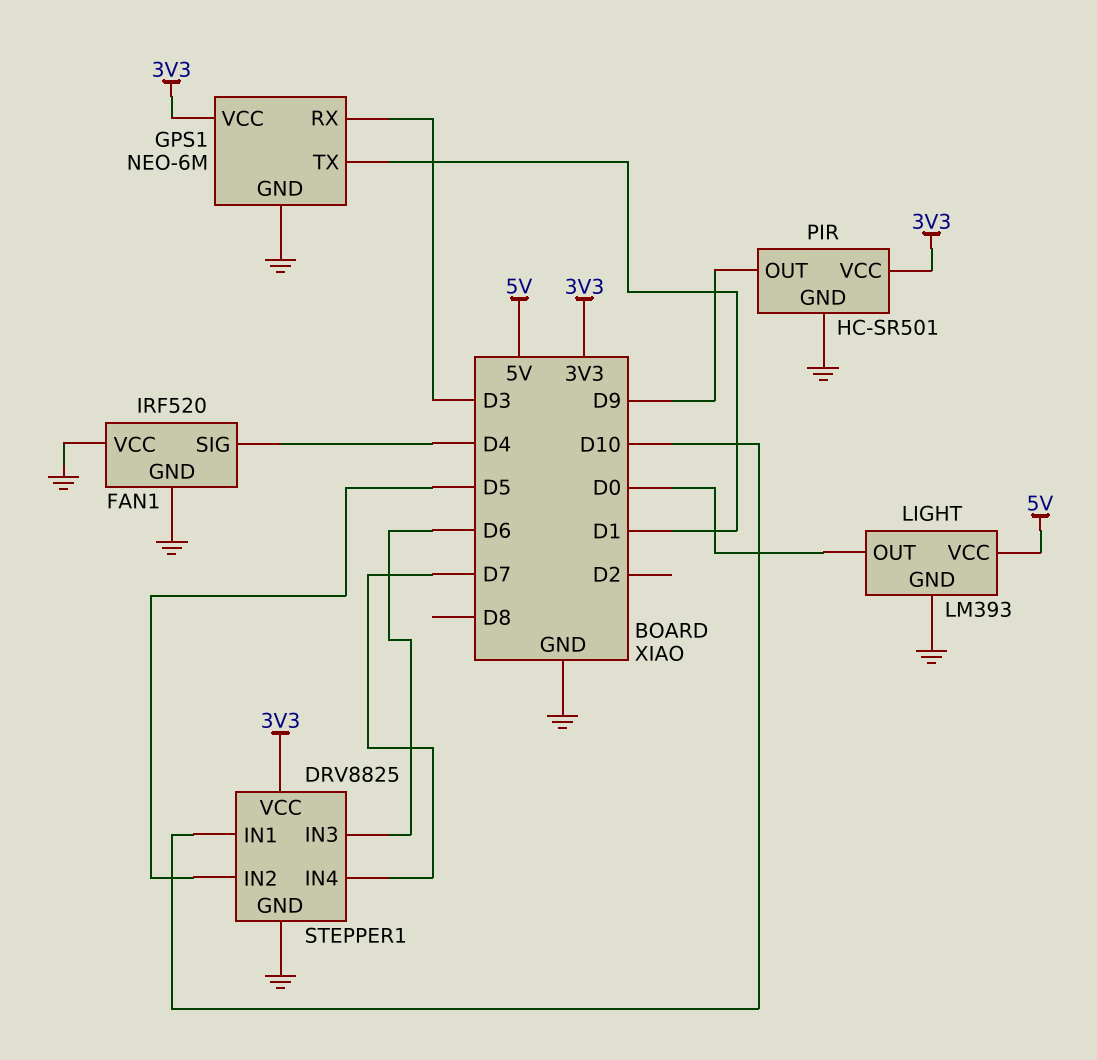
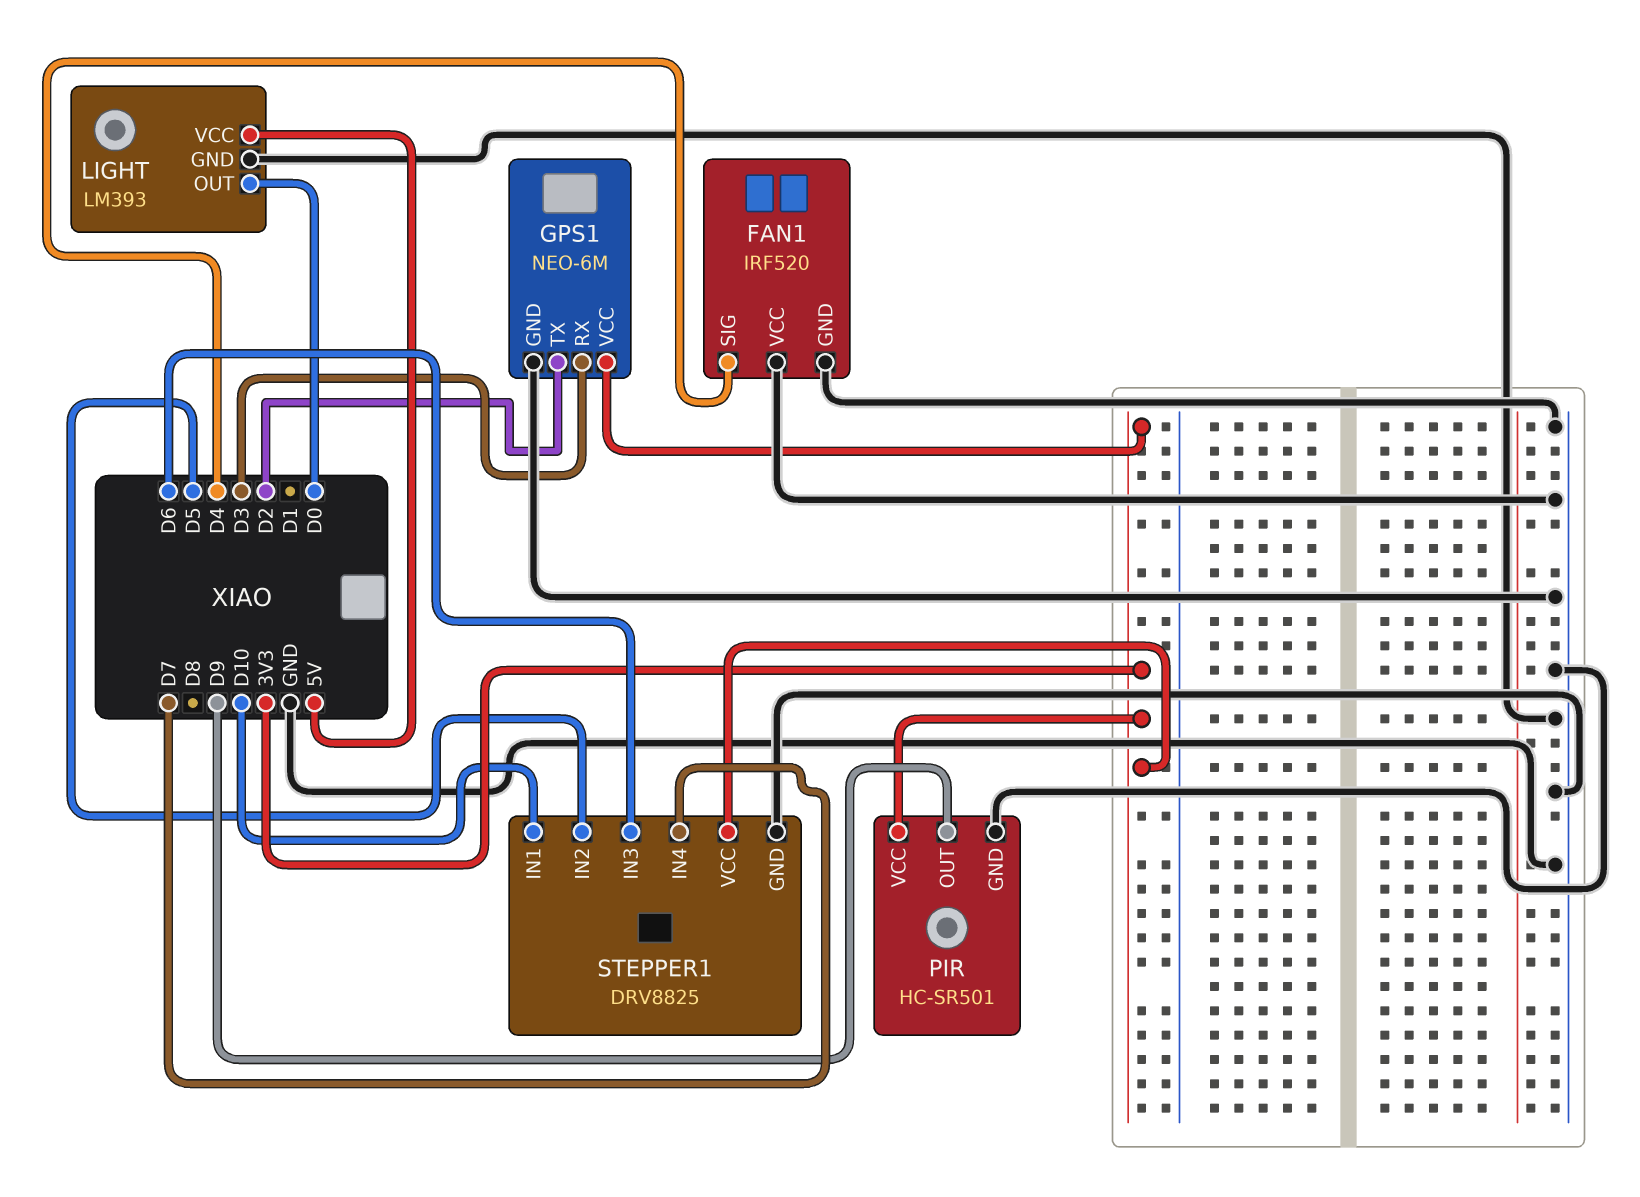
GPS1 pin TX: D1 -> D2

